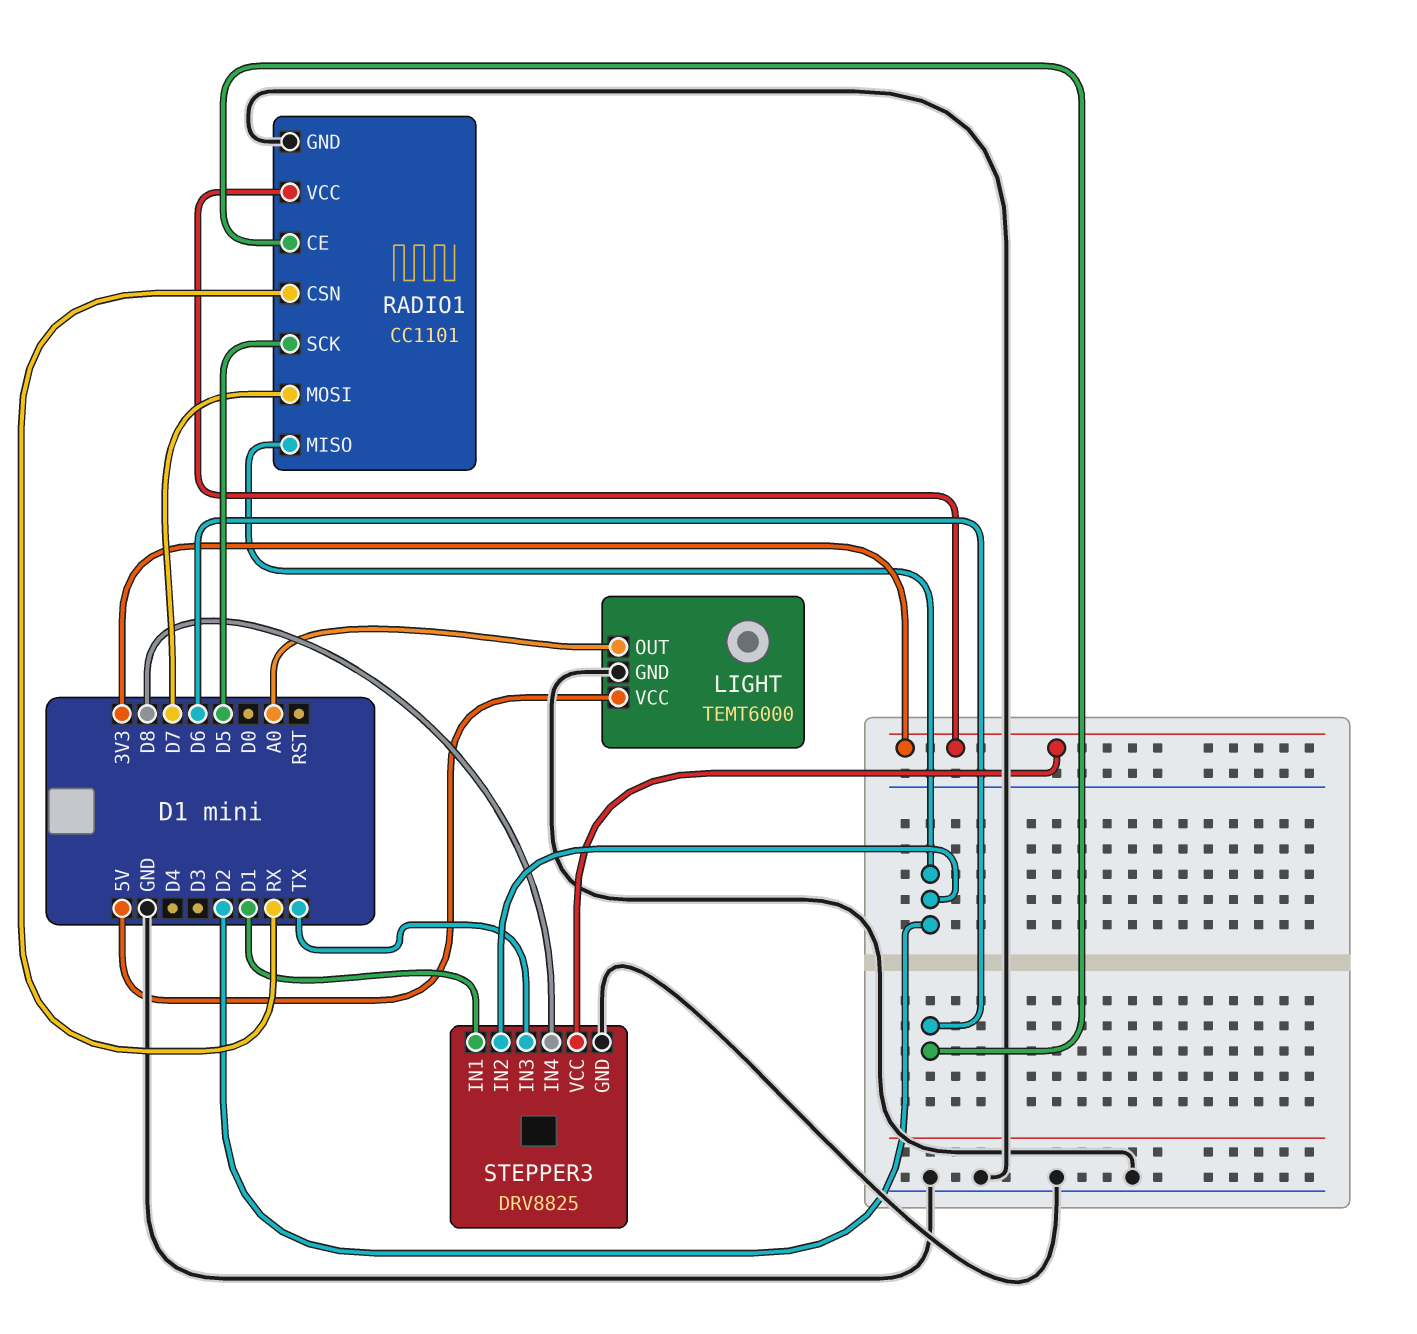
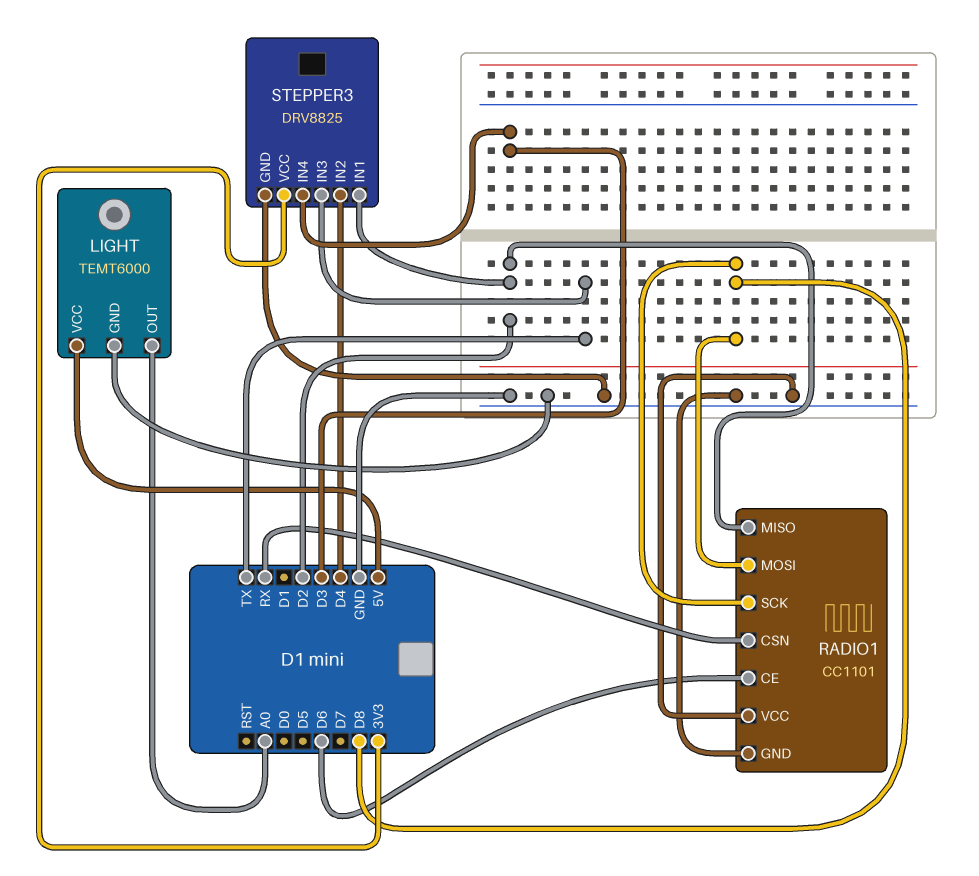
RADIO1 pin MOSI: D7 -> D8
RADIO1 pin SCK: D5 -> D8
RADIO1 pin VCC: 3V3 -> GND
STEPPER3 pin IN1: D1 -> D2
STEPPER3 pin IN2: D2 -> D4
STEPPER3 pin IN4: D8 -> D3

